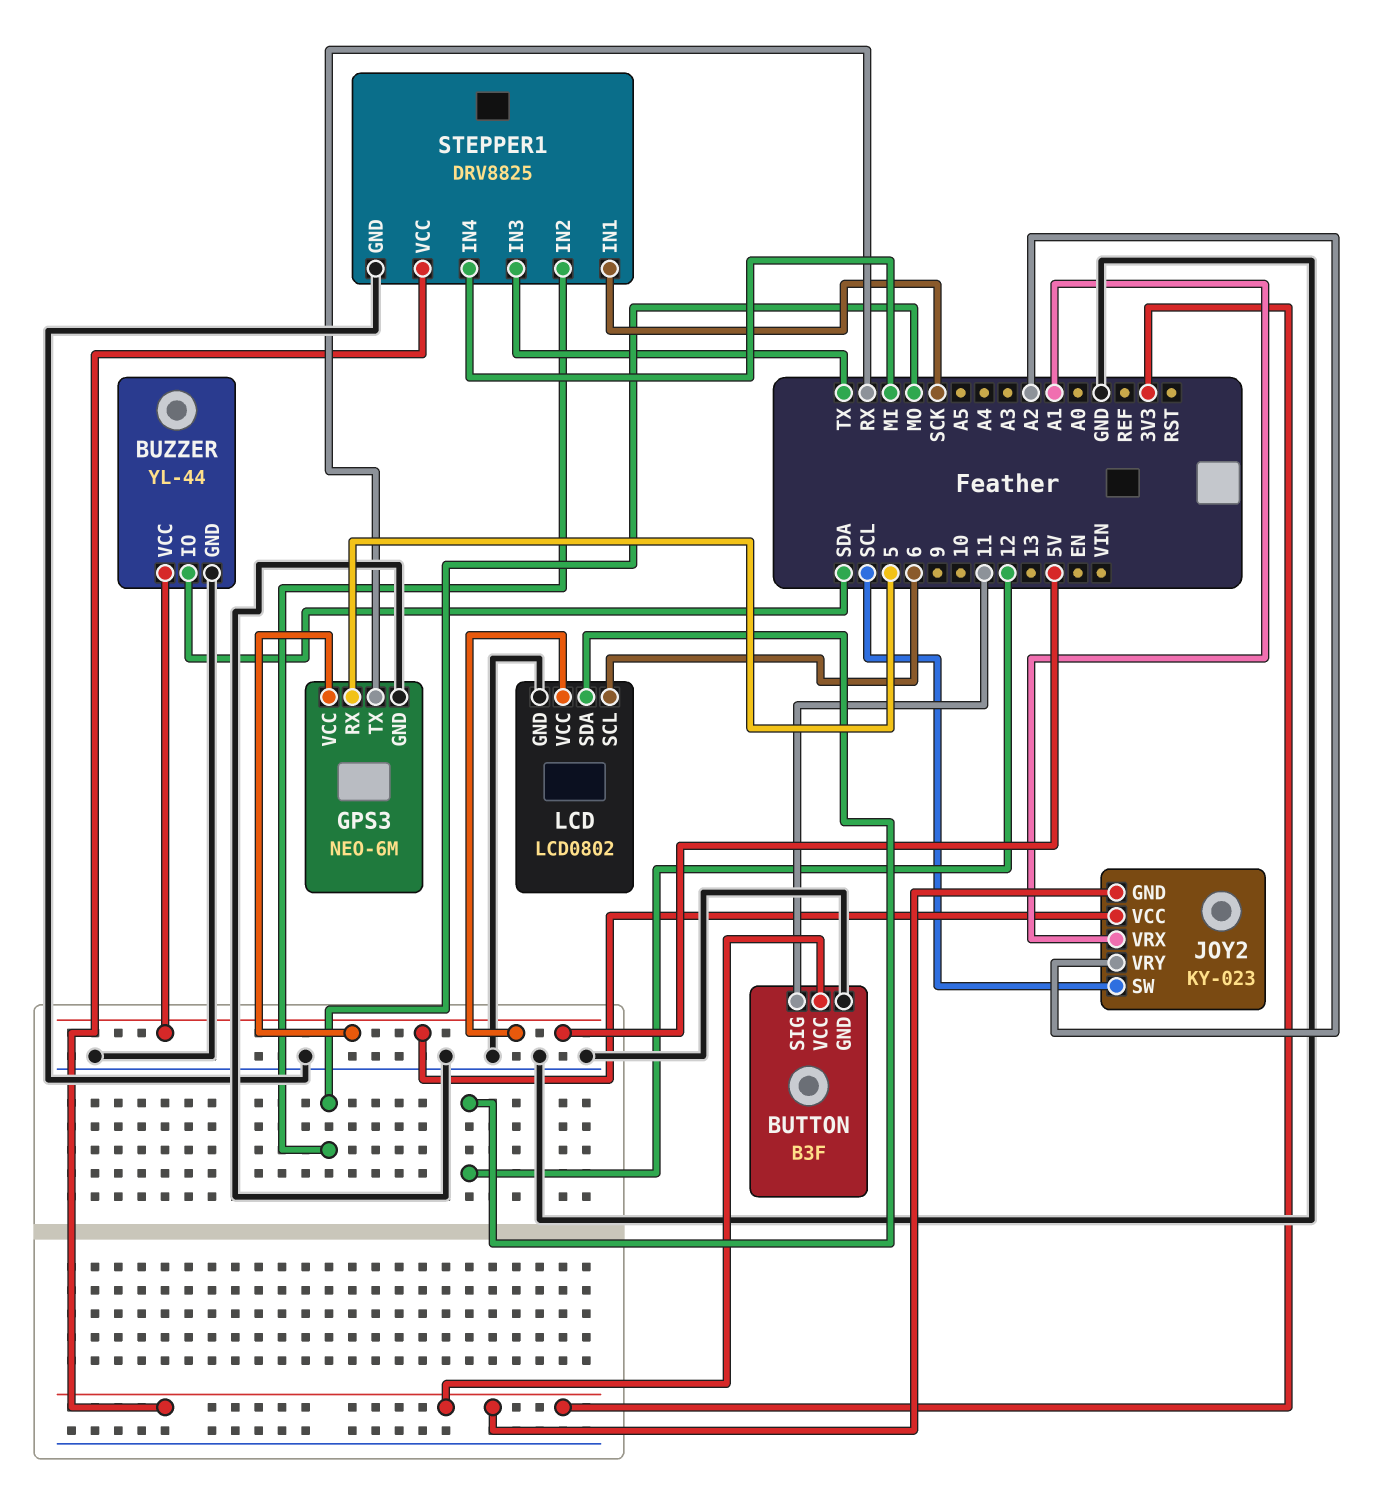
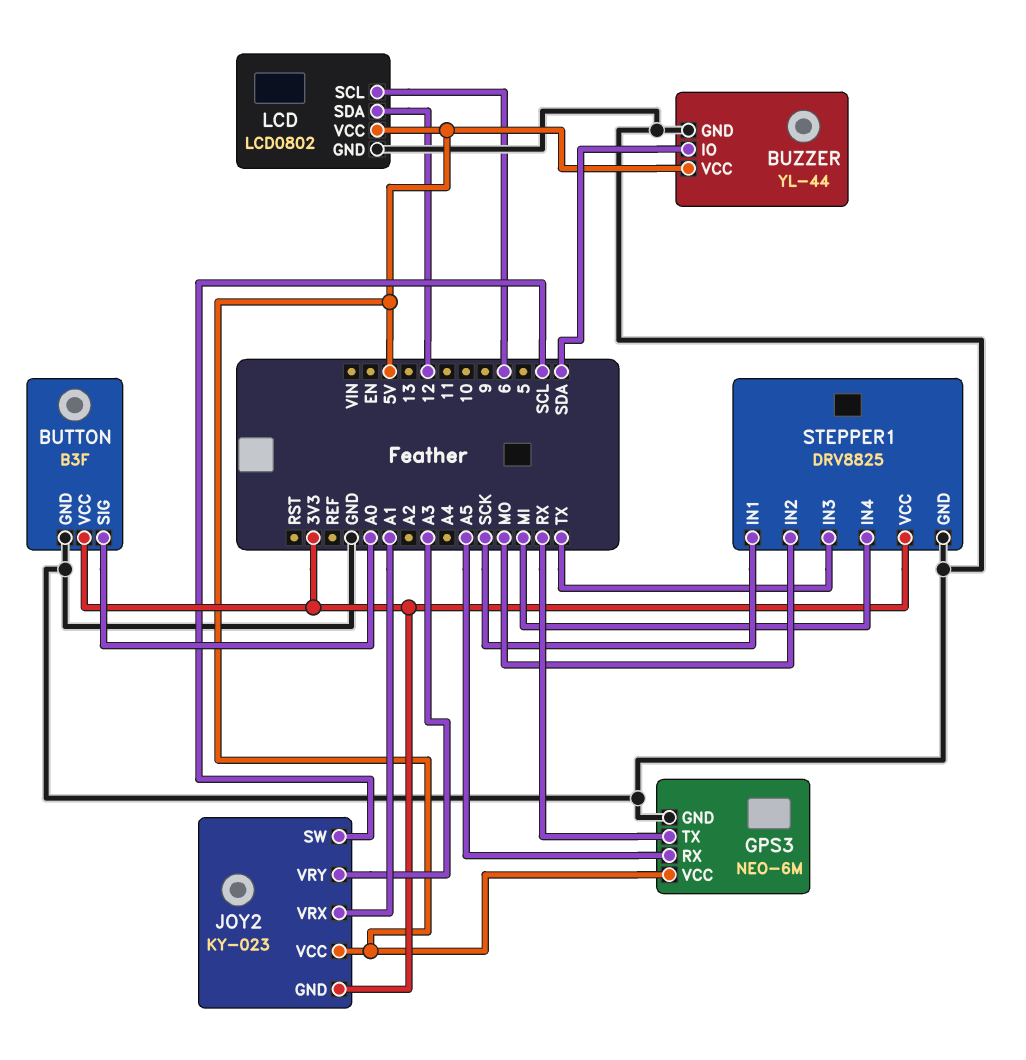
BUTTON pin SIG: 11 -> A0
GPS3 pin RX: 5 -> A5
JOY2 pin VRY: A2 -> A3

